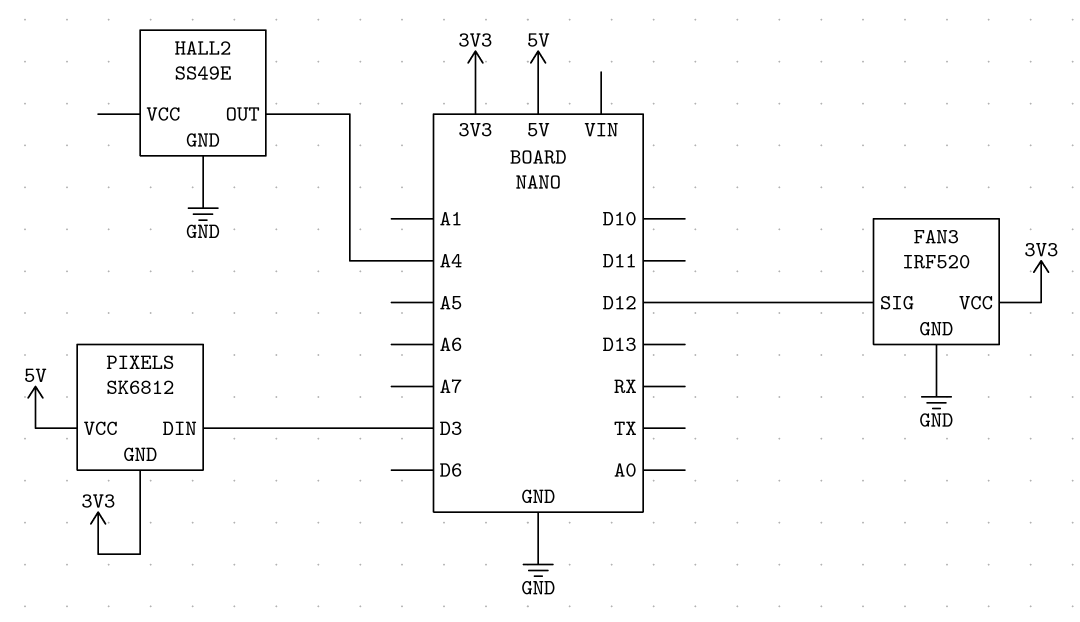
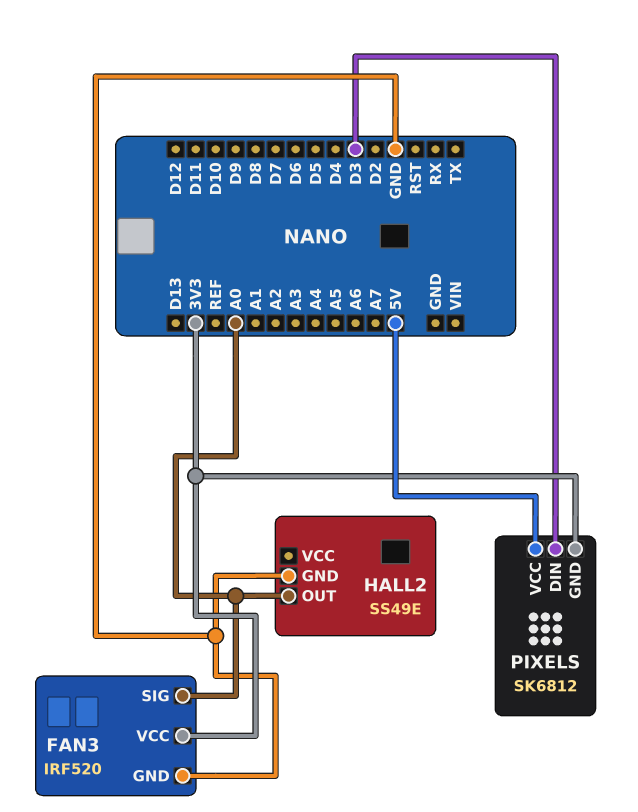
FAN3 pin SIG: D12 -> A0
HALL2 pin OUT: A4 -> A0

